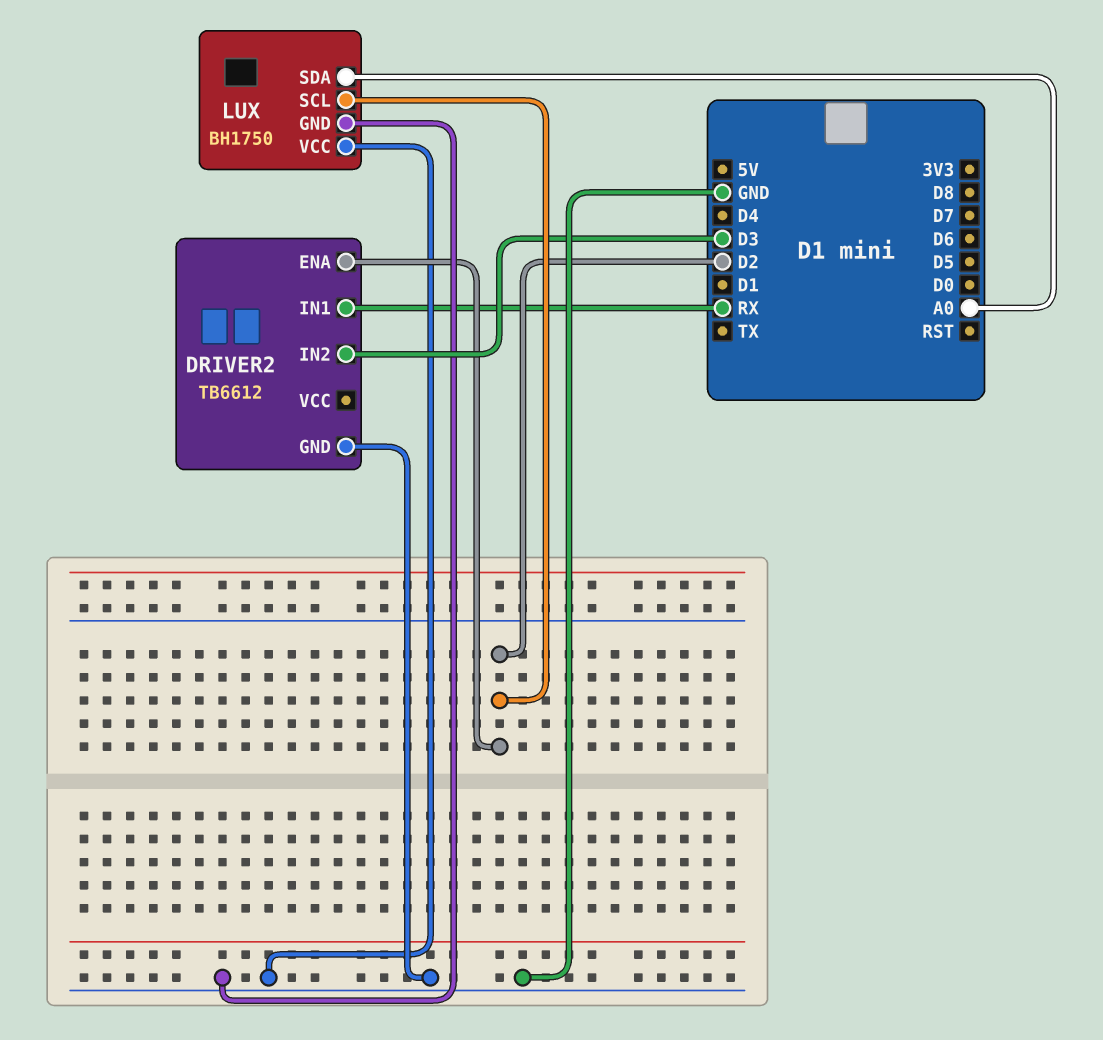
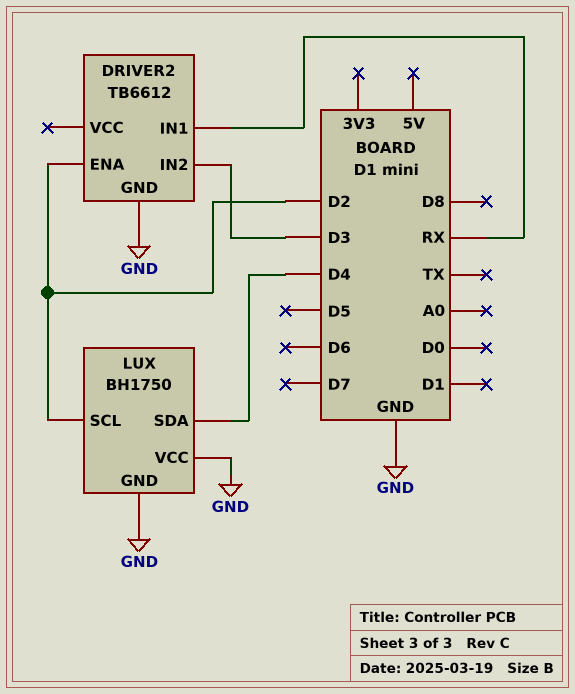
LUX pin SDA: A0 -> D4

